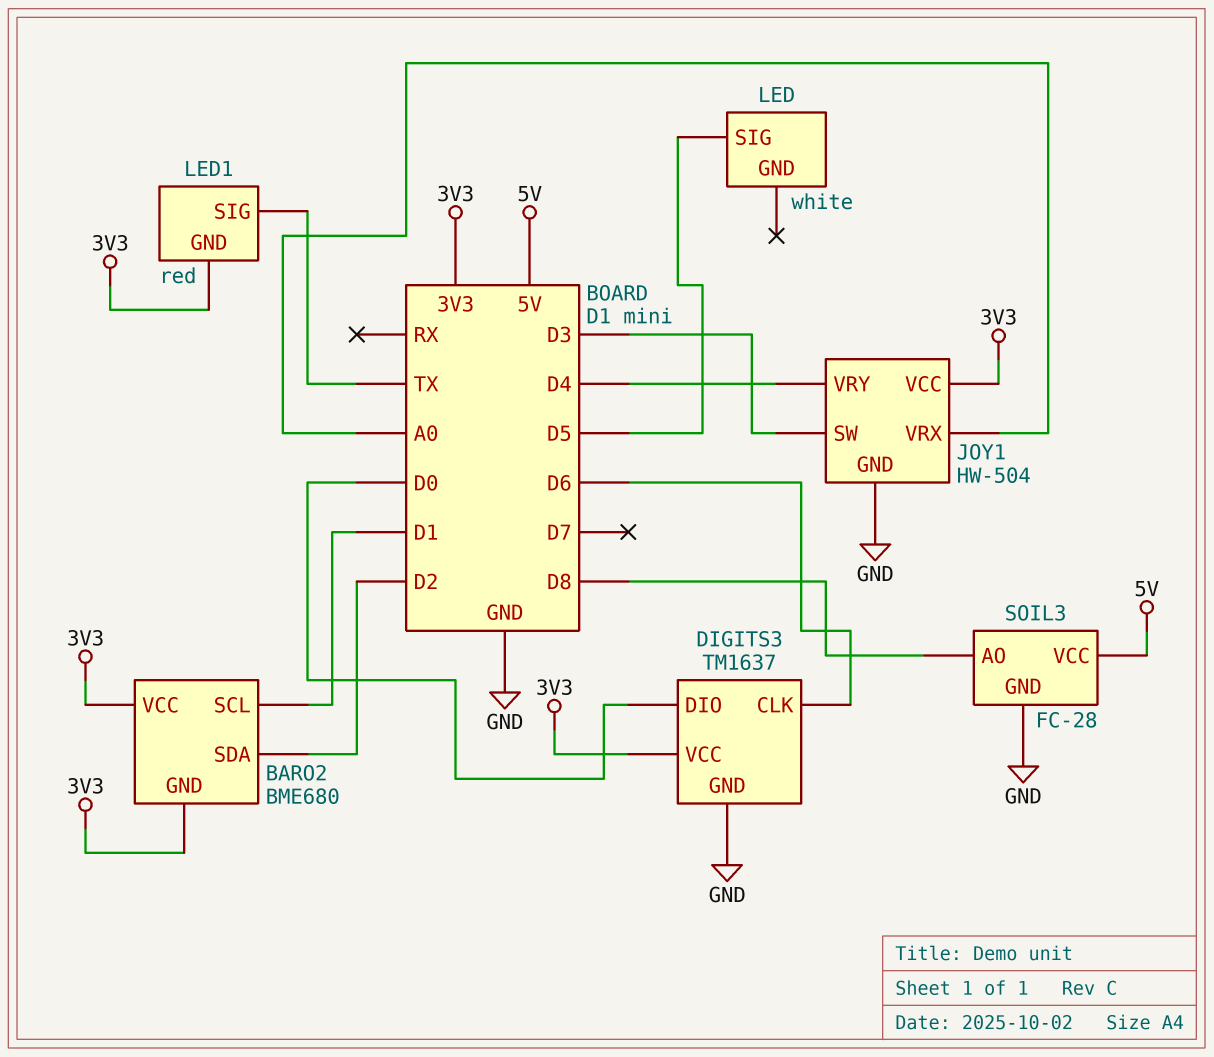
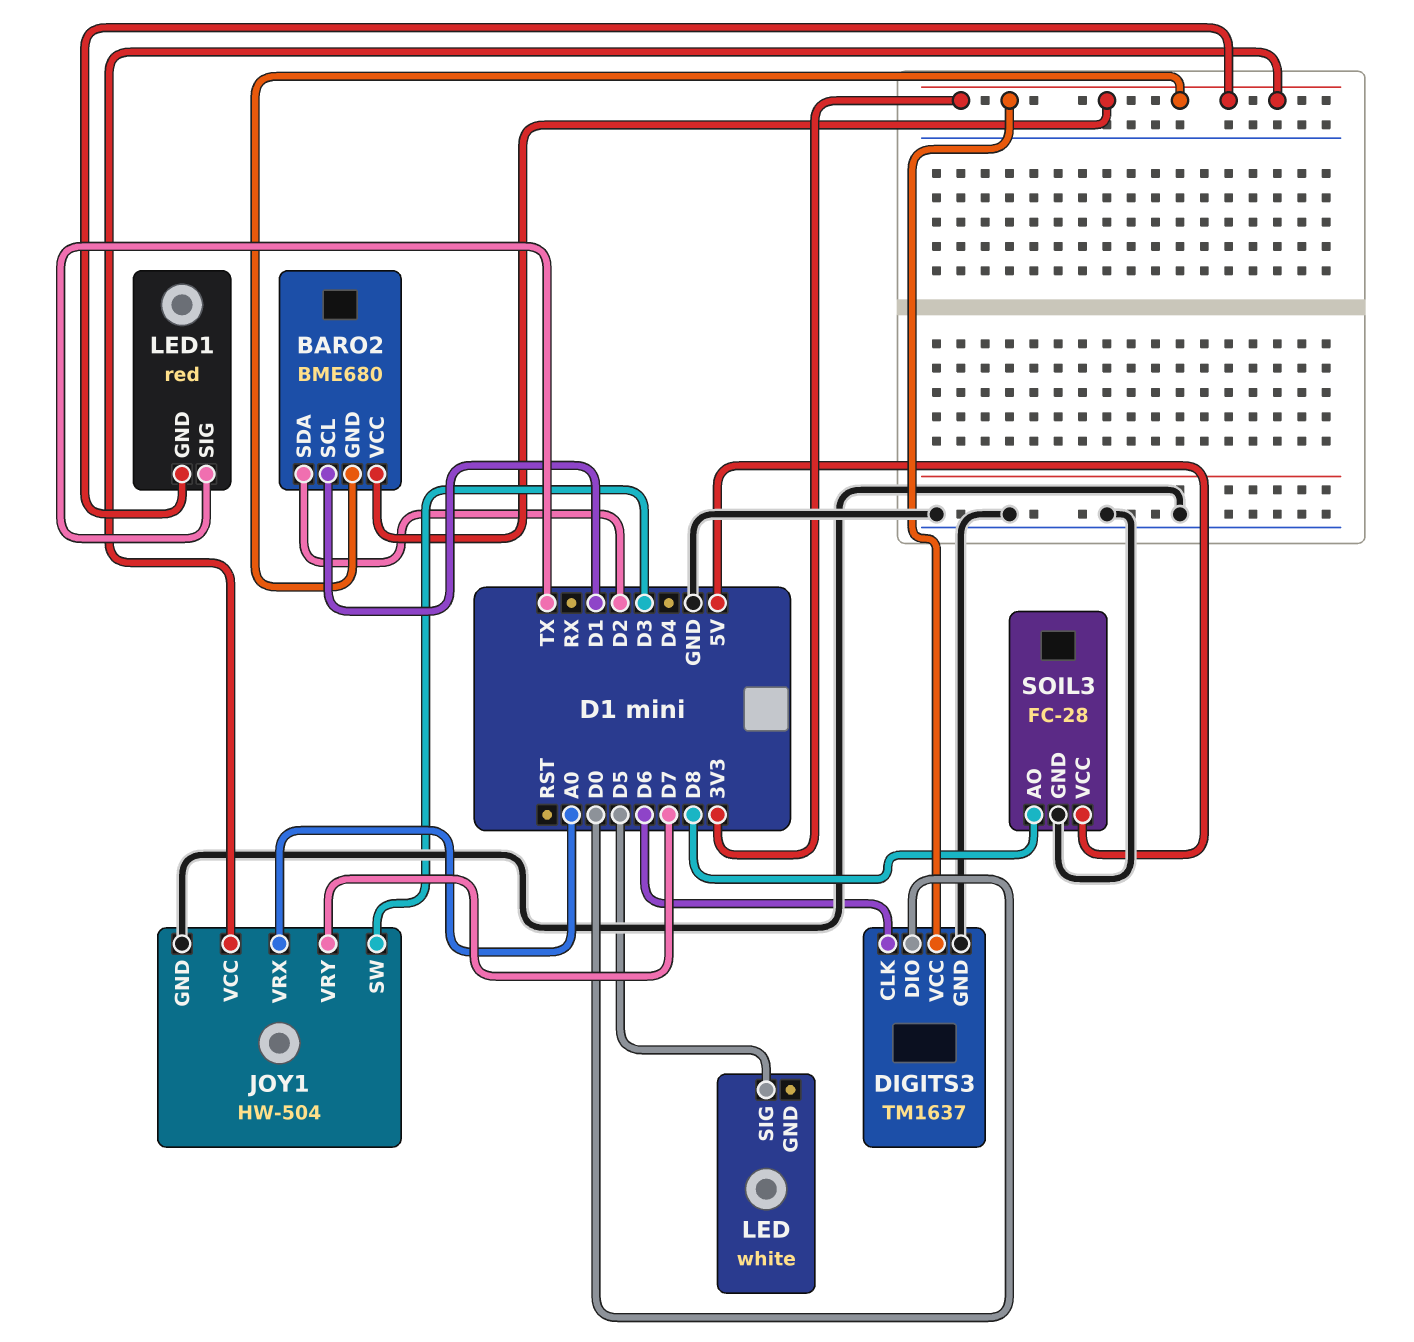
JOY1 pin VRY: D4 -> D7

